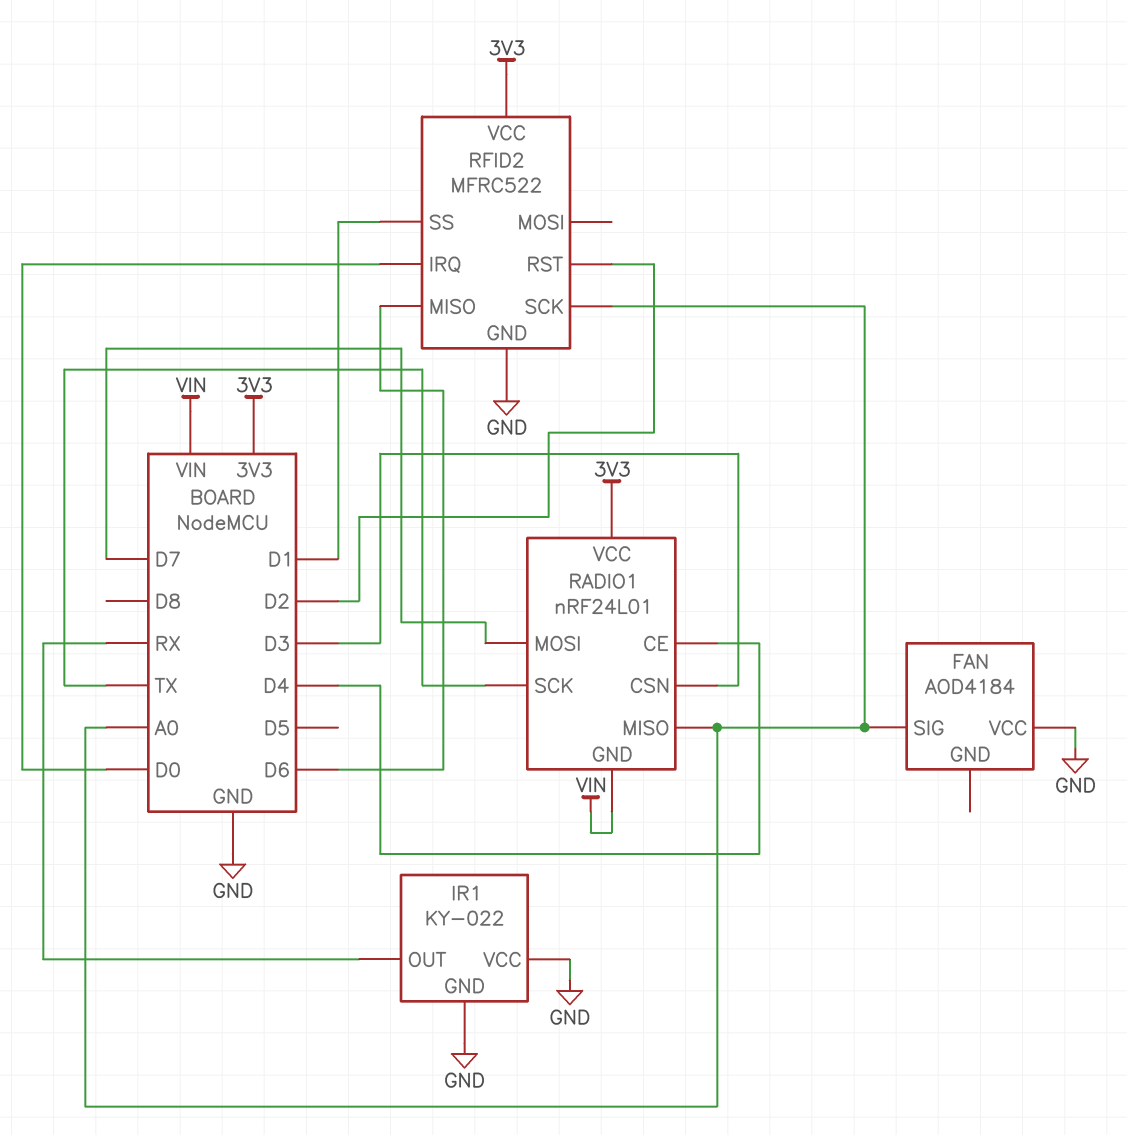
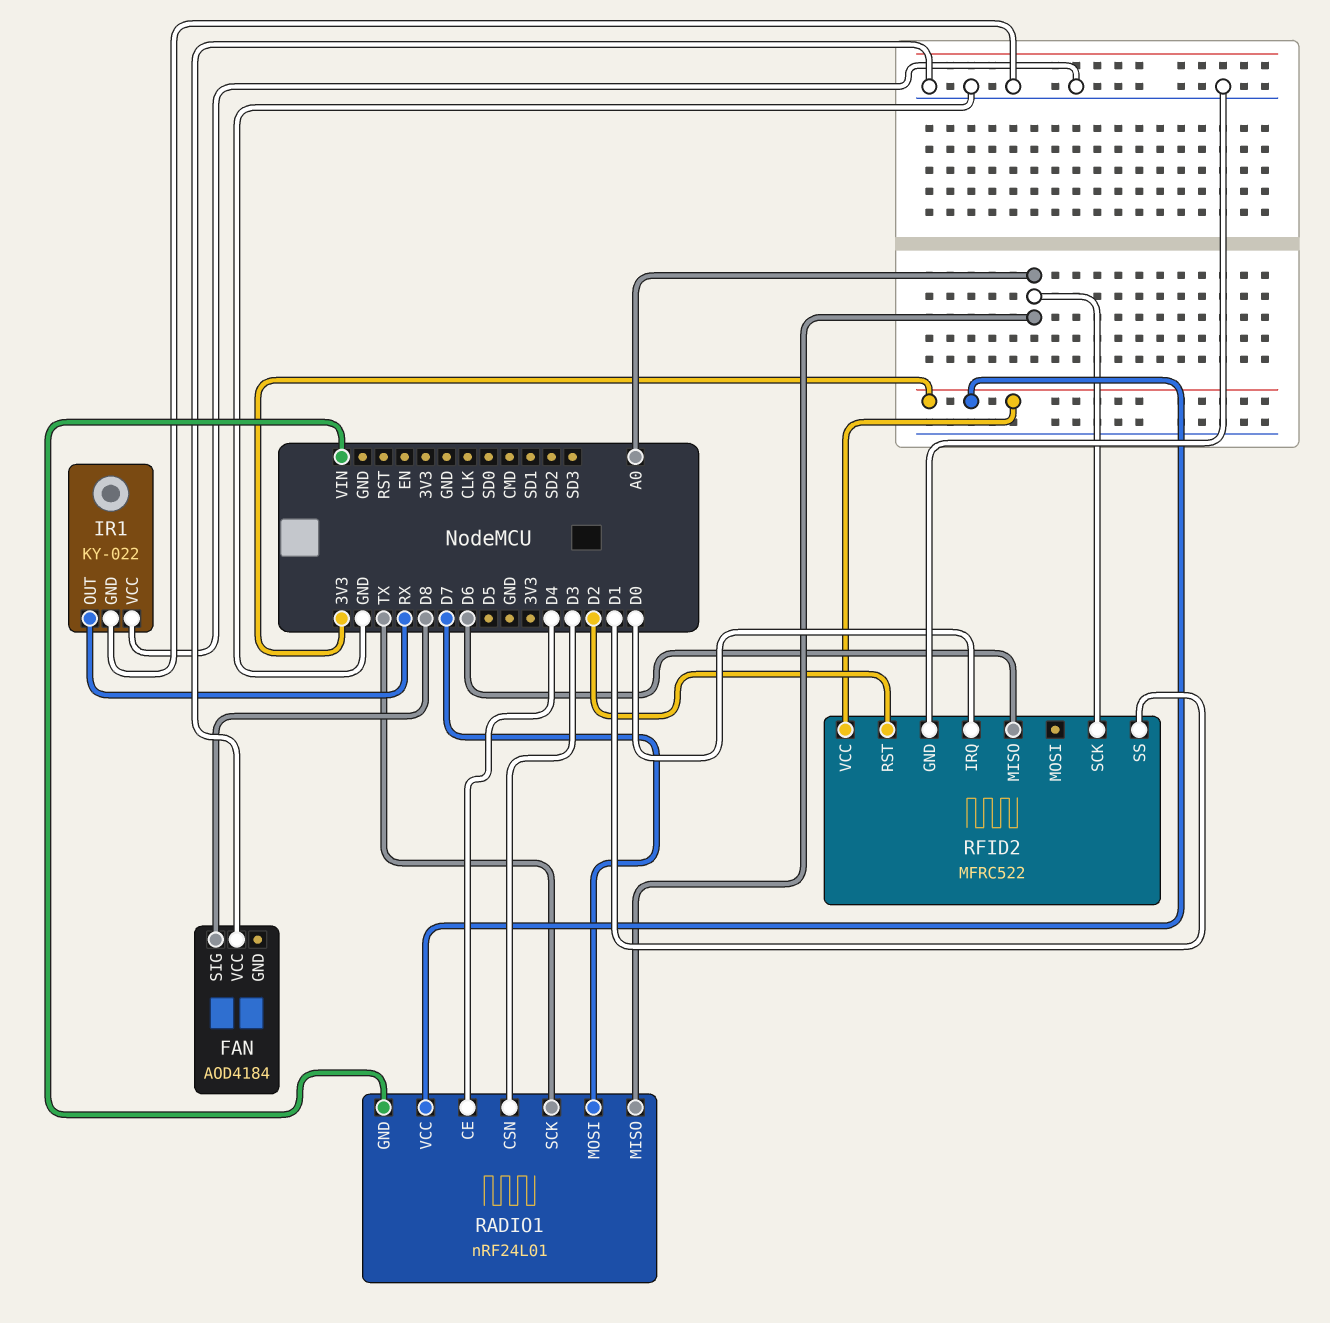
FAN pin SIG: A0 -> D8

